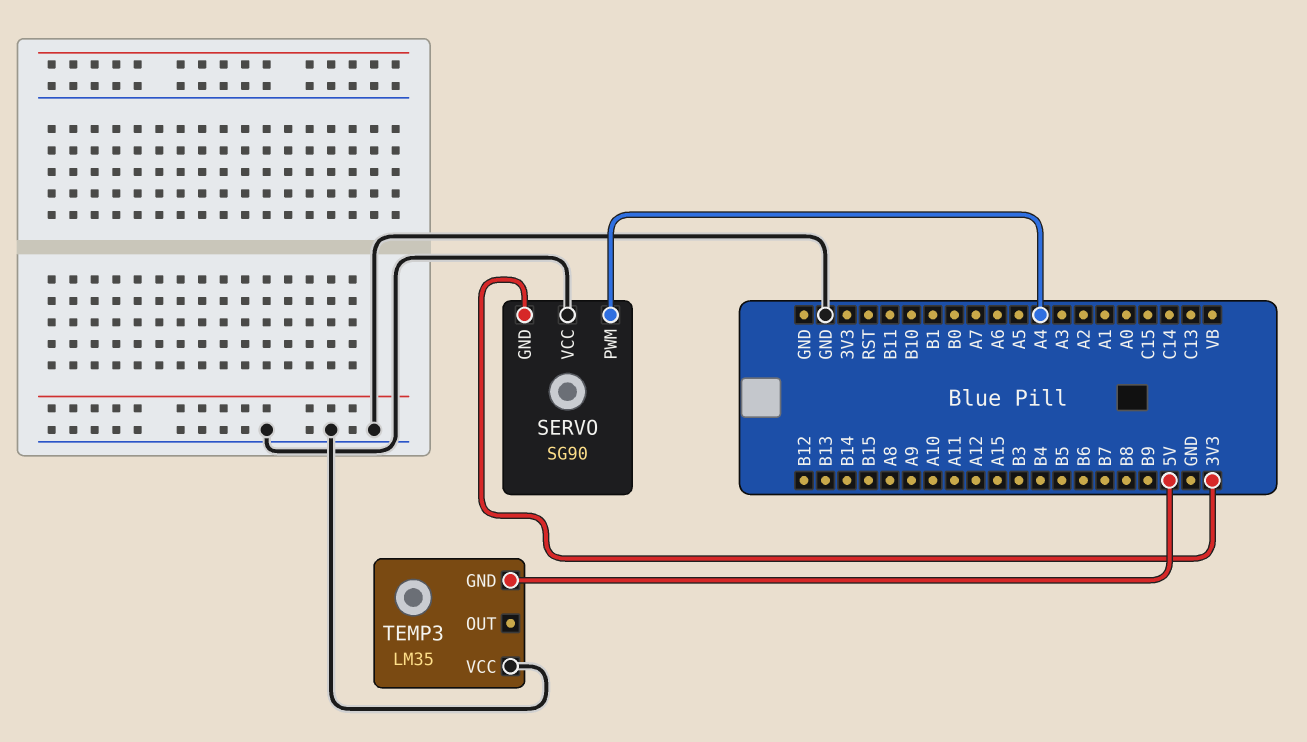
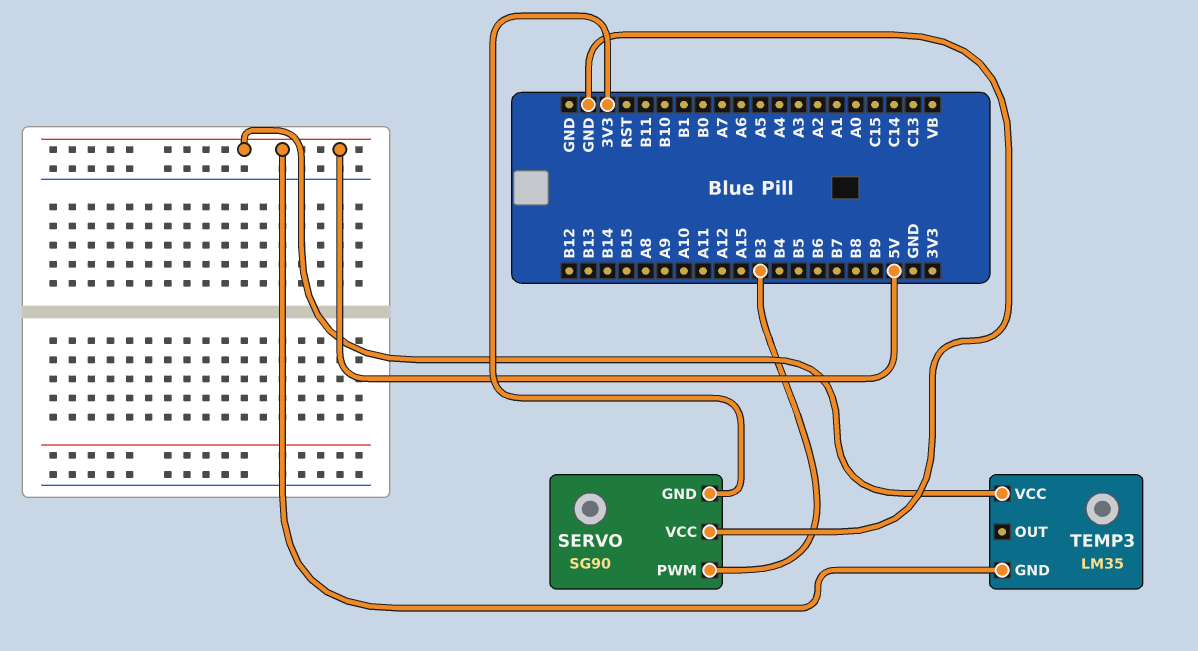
SERVO pin PWM: A4 -> B3
TEMP3 pin VCC: GND -> 5V

